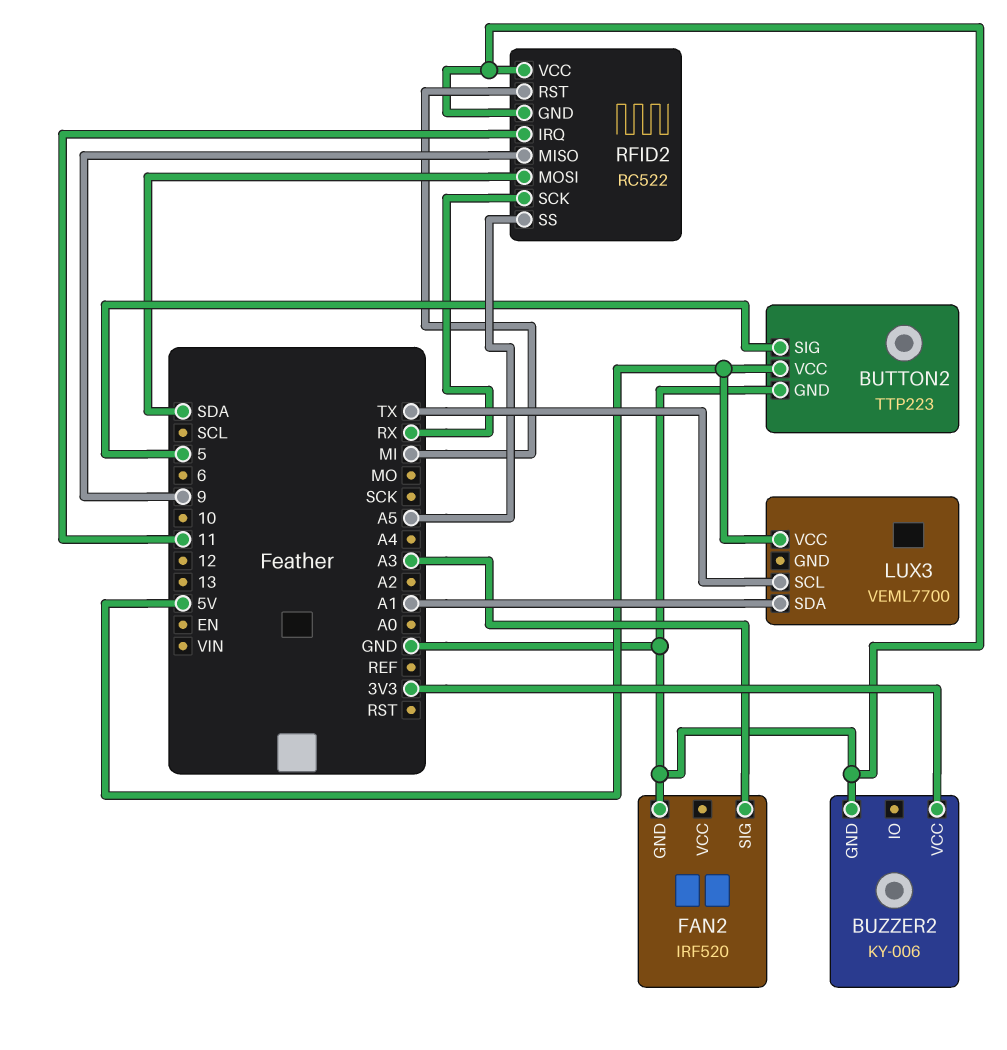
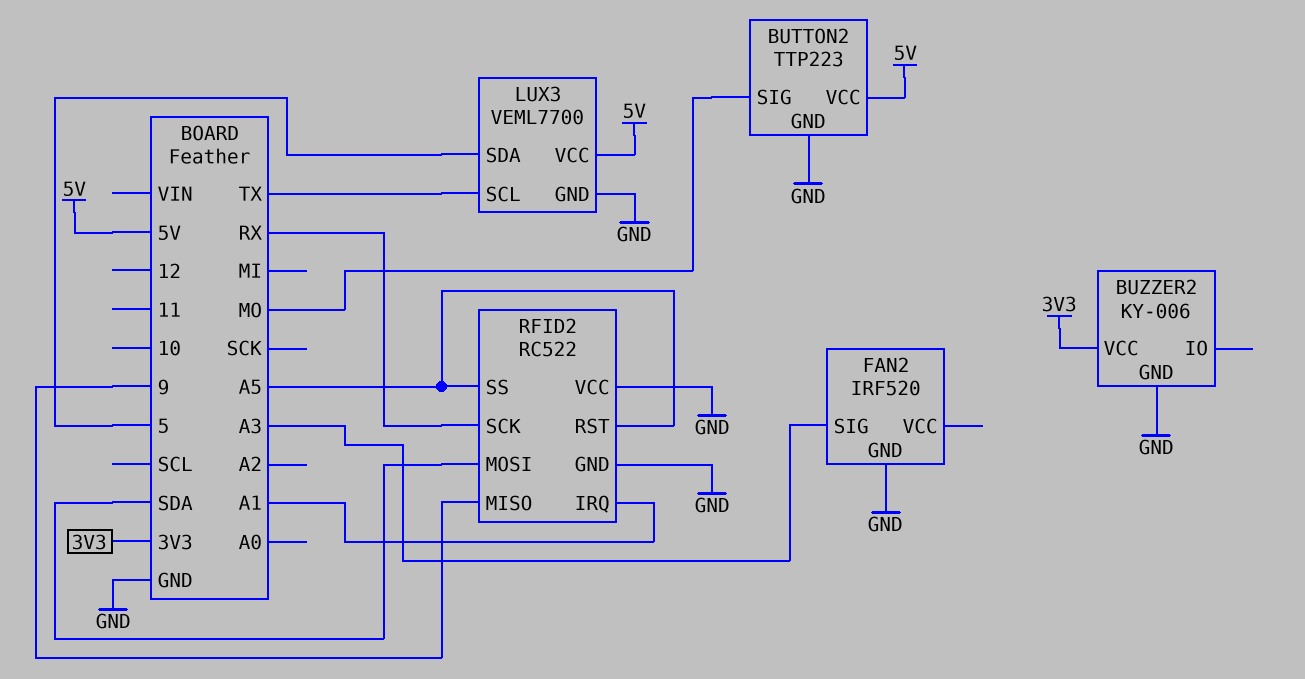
BUTTON2 pin SIG: 5 -> MO
LUX3 pin GND: none -> GND
LUX3 pin SDA: A1 -> 5
RFID2 pin IRQ: 11 -> A1
RFID2 pin RST: MI -> A5

